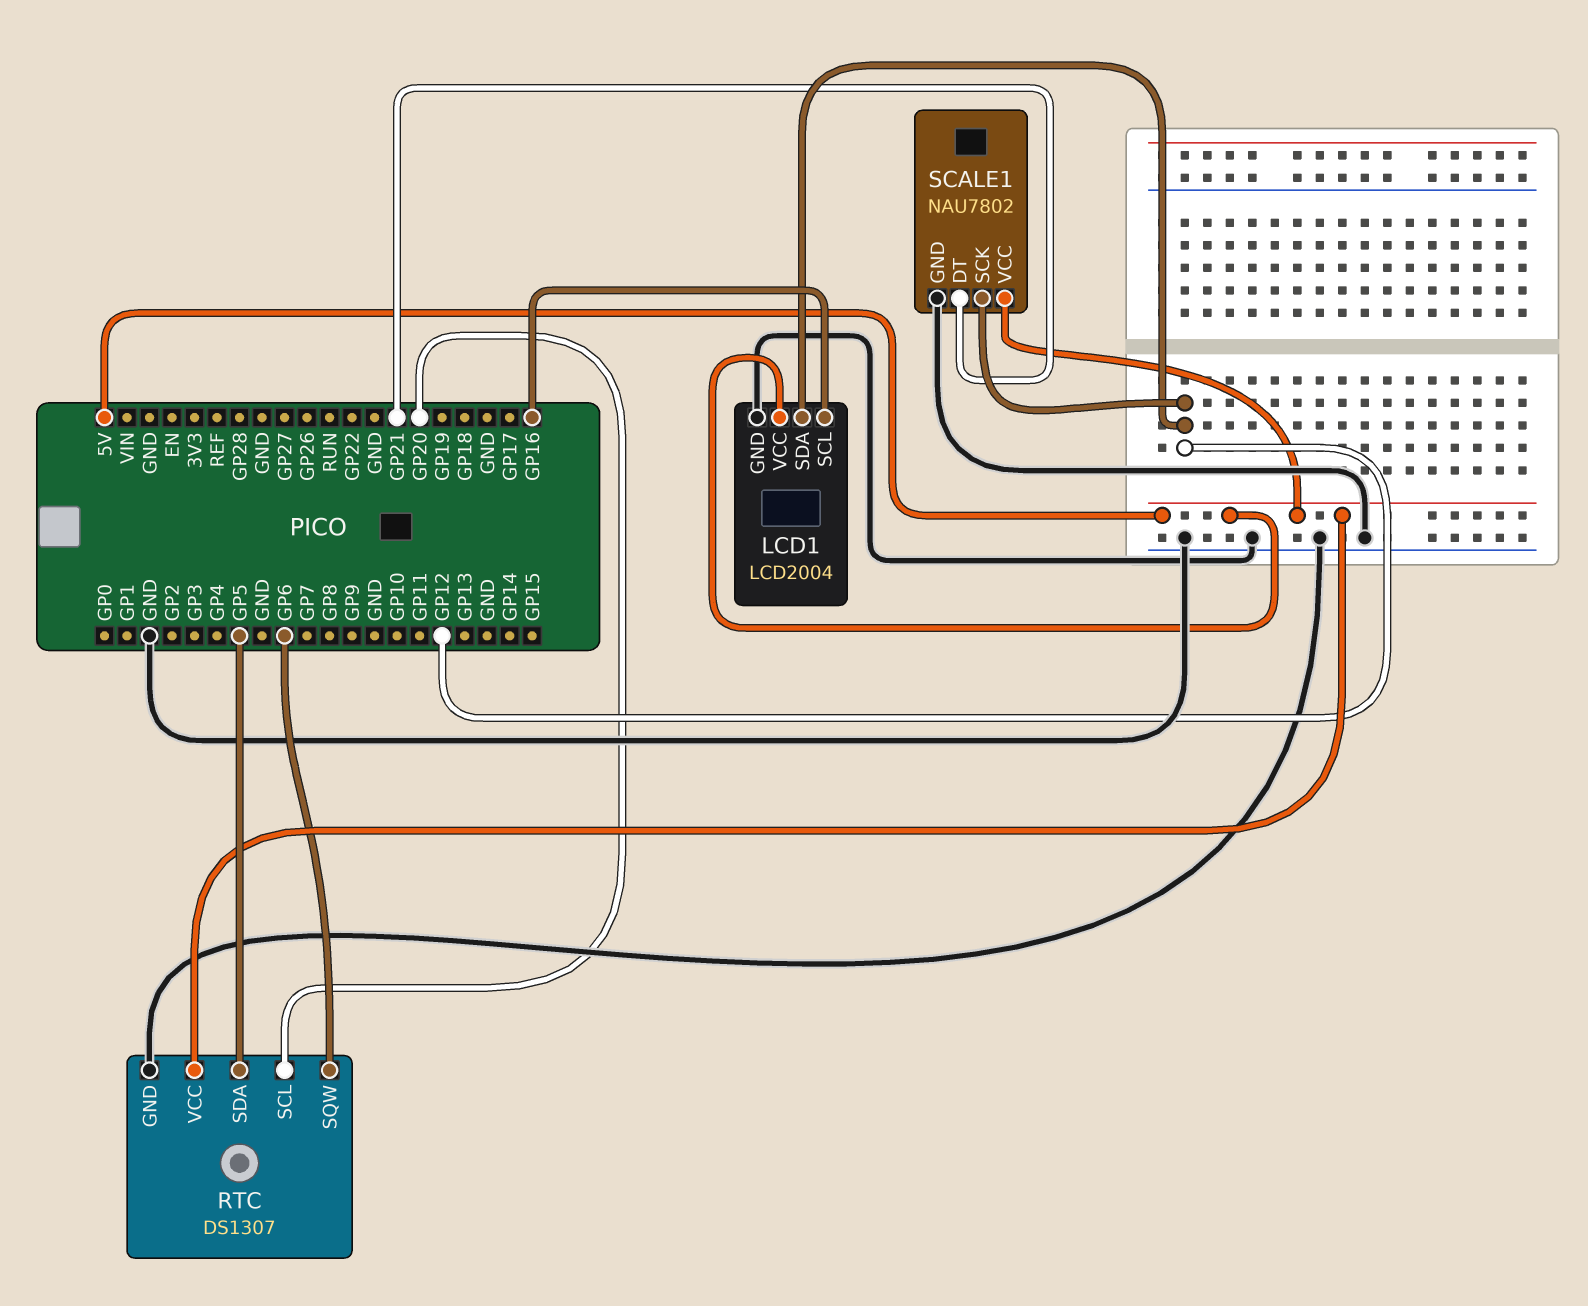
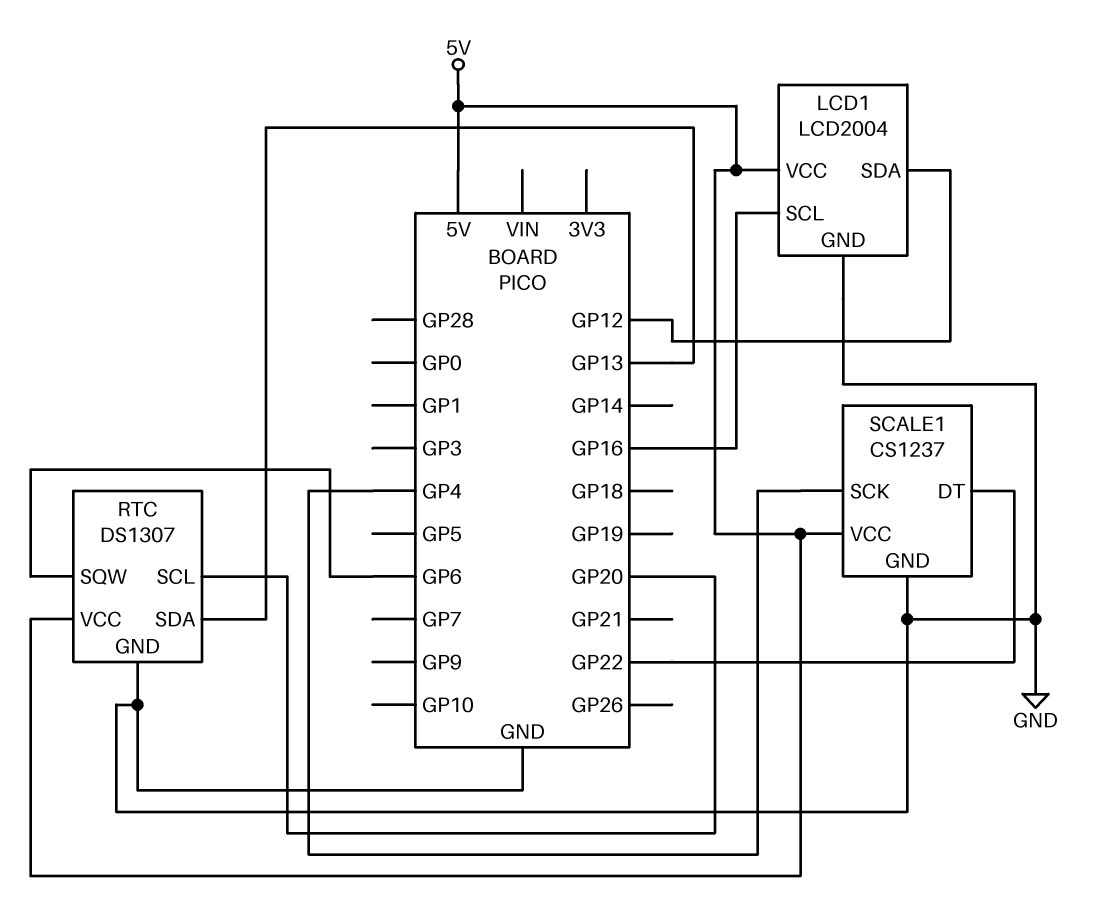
RTC pin SDA: GP5 -> GP13
SCALE1: NAU7802 -> CS1237
SCALE1 pin DT: GP21 -> GP22
SCALE1 pin SCK: GP12 -> GP4

